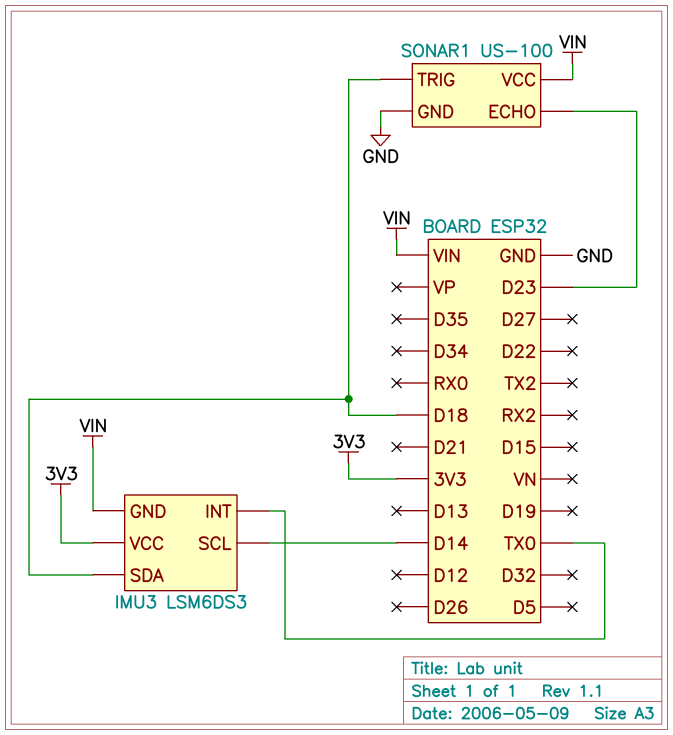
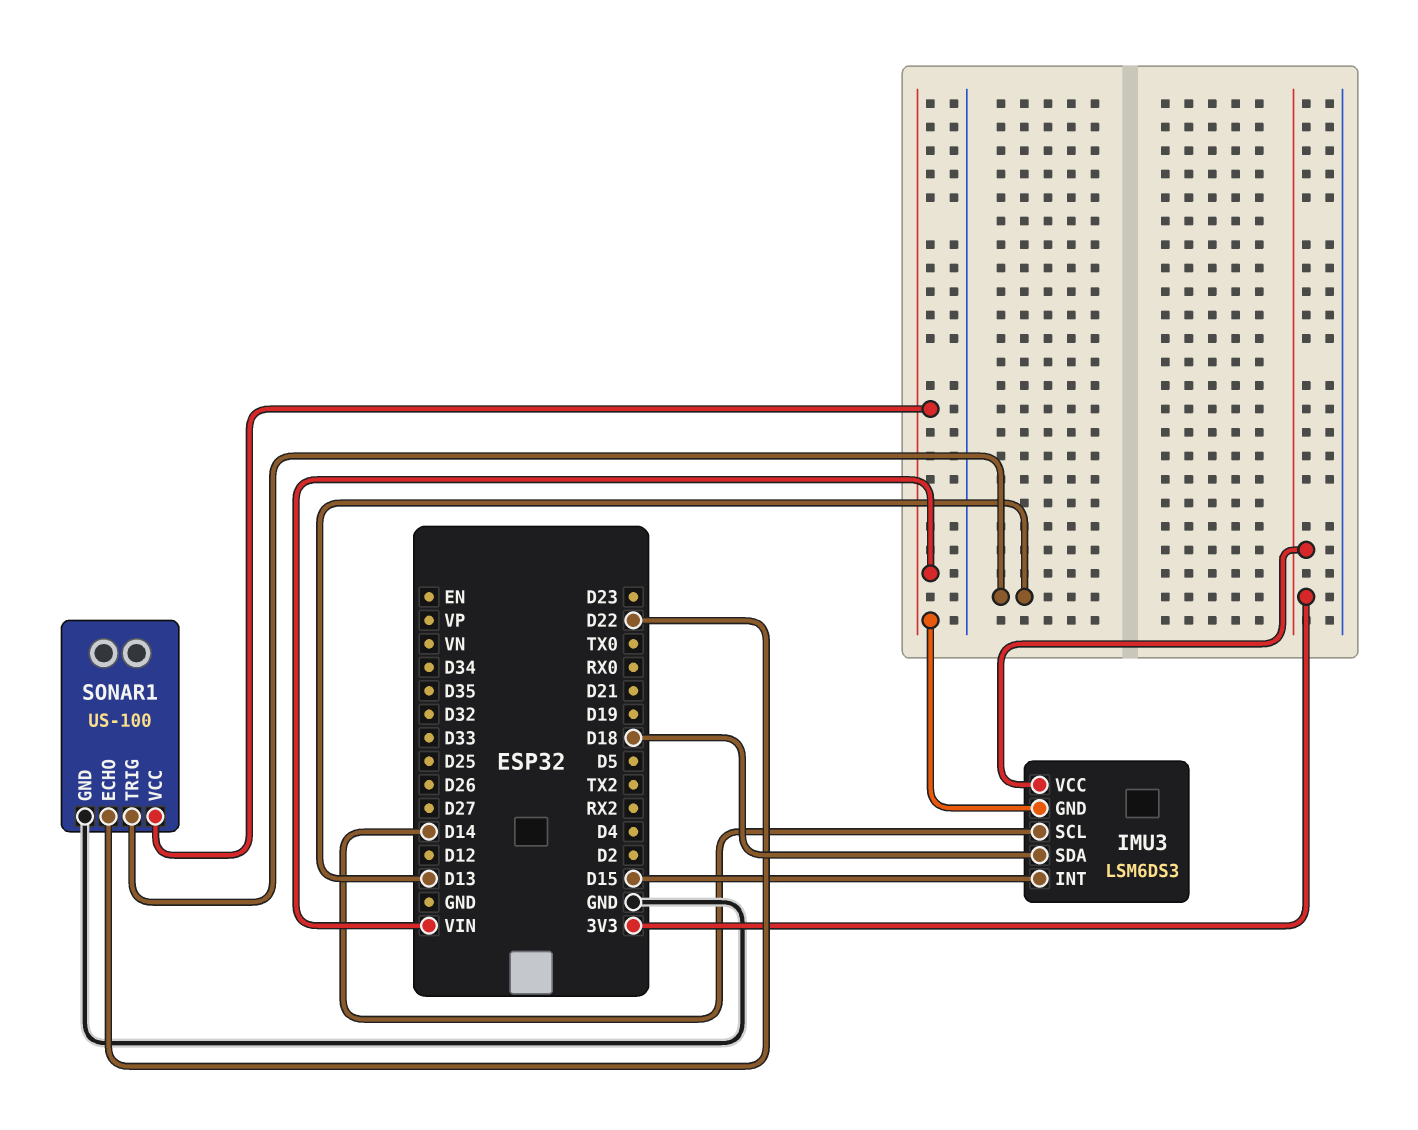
IMU3 pin INT: TX0 -> D15
SONAR1 pin ECHO: D23 -> D22
SONAR1 pin TRIG: D18 -> D13

